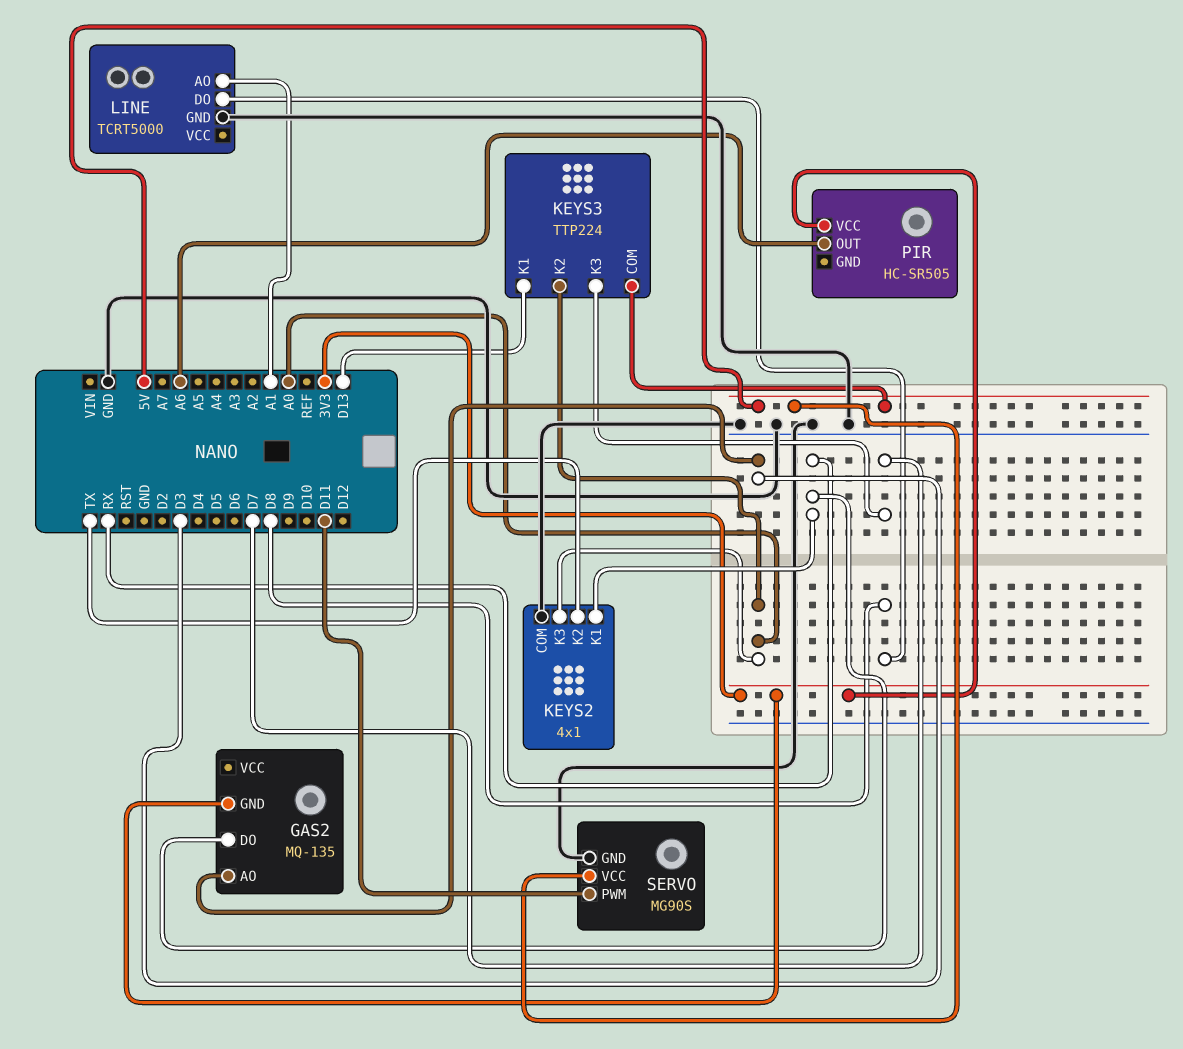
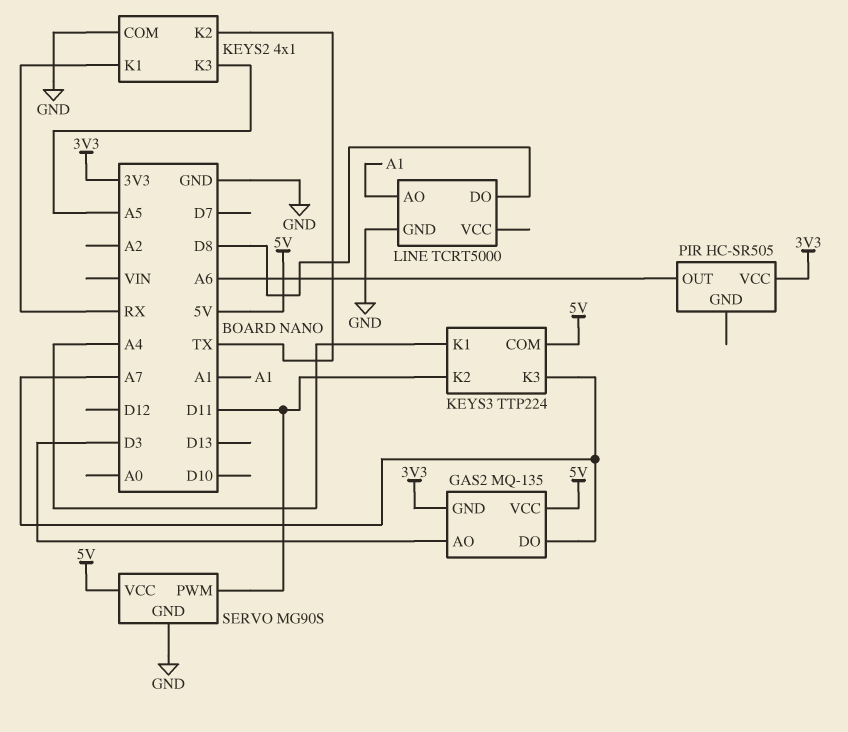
GAS2 pin DO: RX -> A7
GAS2 pin VCC: none -> 5V
KEYS2 pin K3: A0 -> A5
KEYS3 pin K1: D13 -> A4
KEYS3 pin K2: A0 -> D11
KEYS3 pin K3: D7 -> A7

